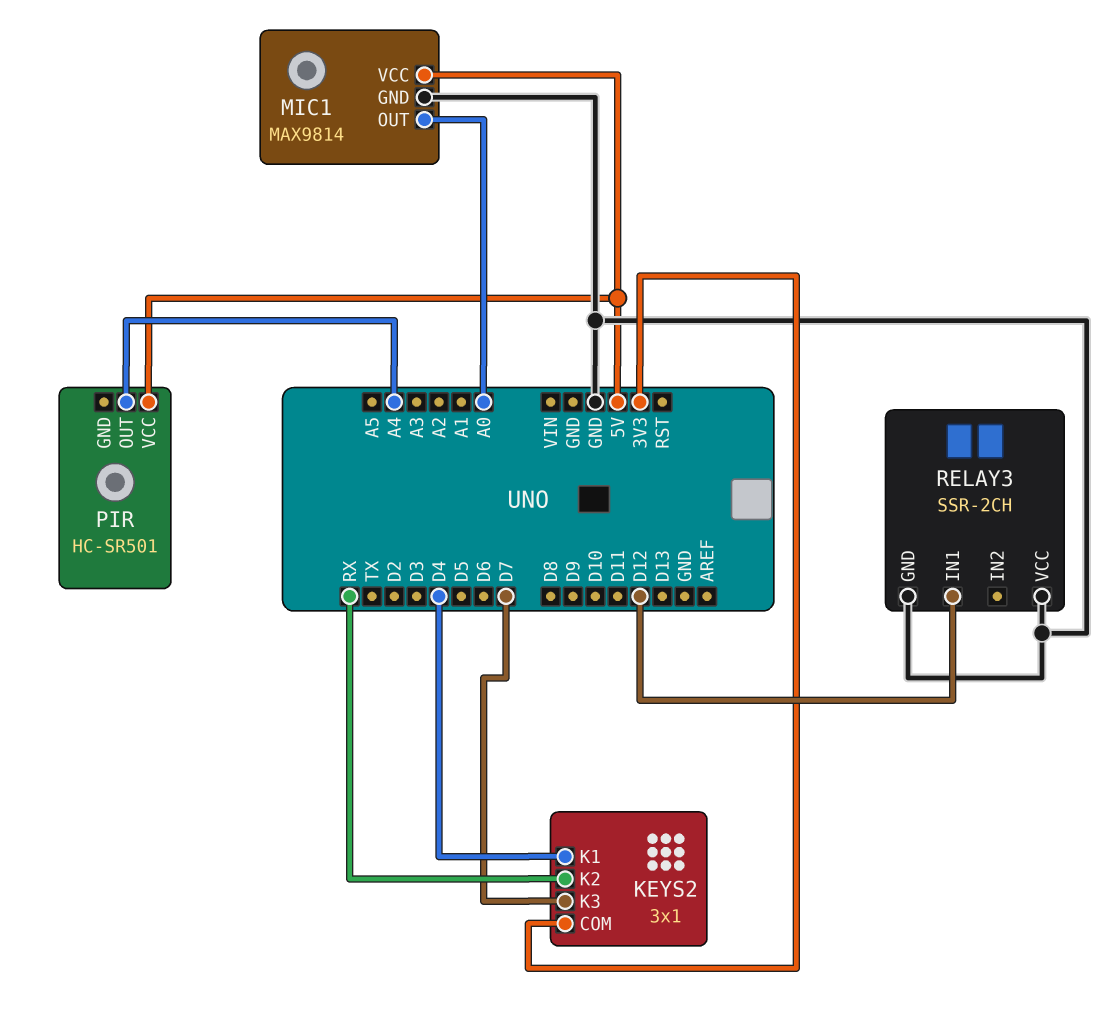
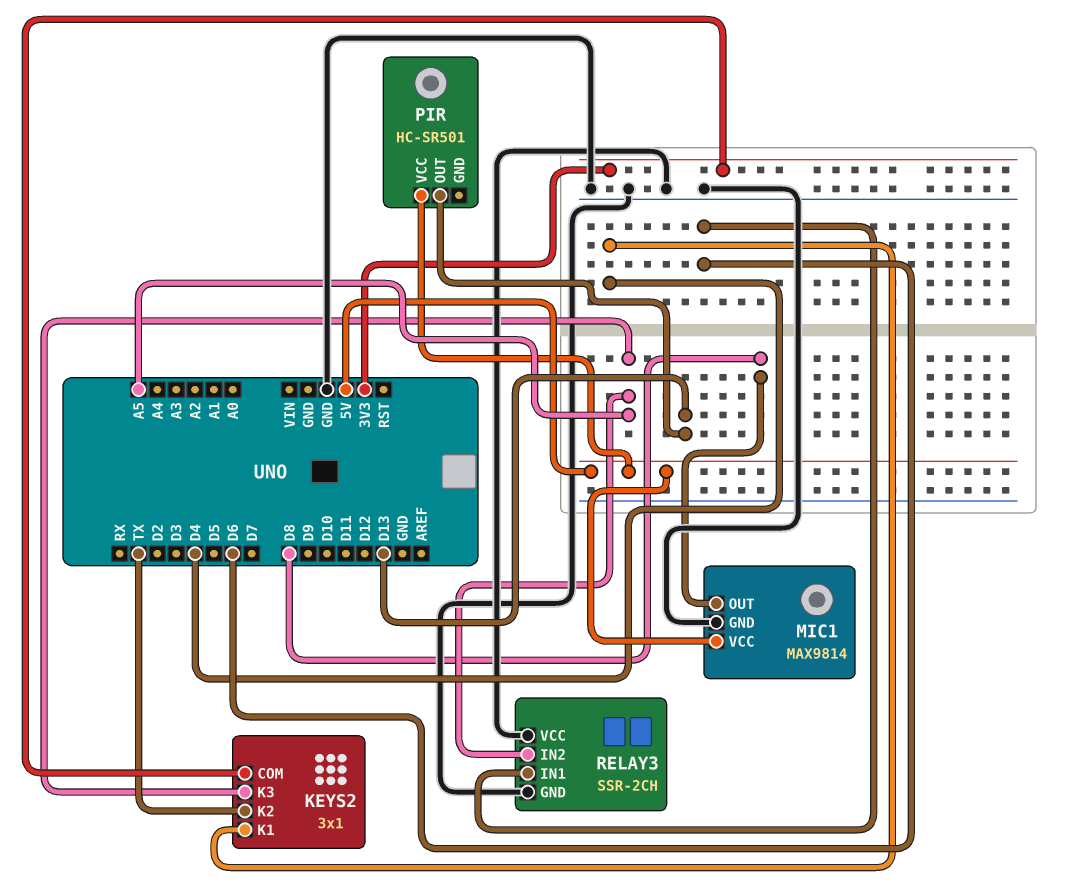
KEYS2 pin K2: RX -> TX
KEYS2 pin K3: D7 -> A5
MIC1 pin OUT: A0 -> D8
PIR pin OUT: A4 -> D13
RELAY3 pin IN1: D12 -> D6
RELAY3 pin IN2: none -> A5

